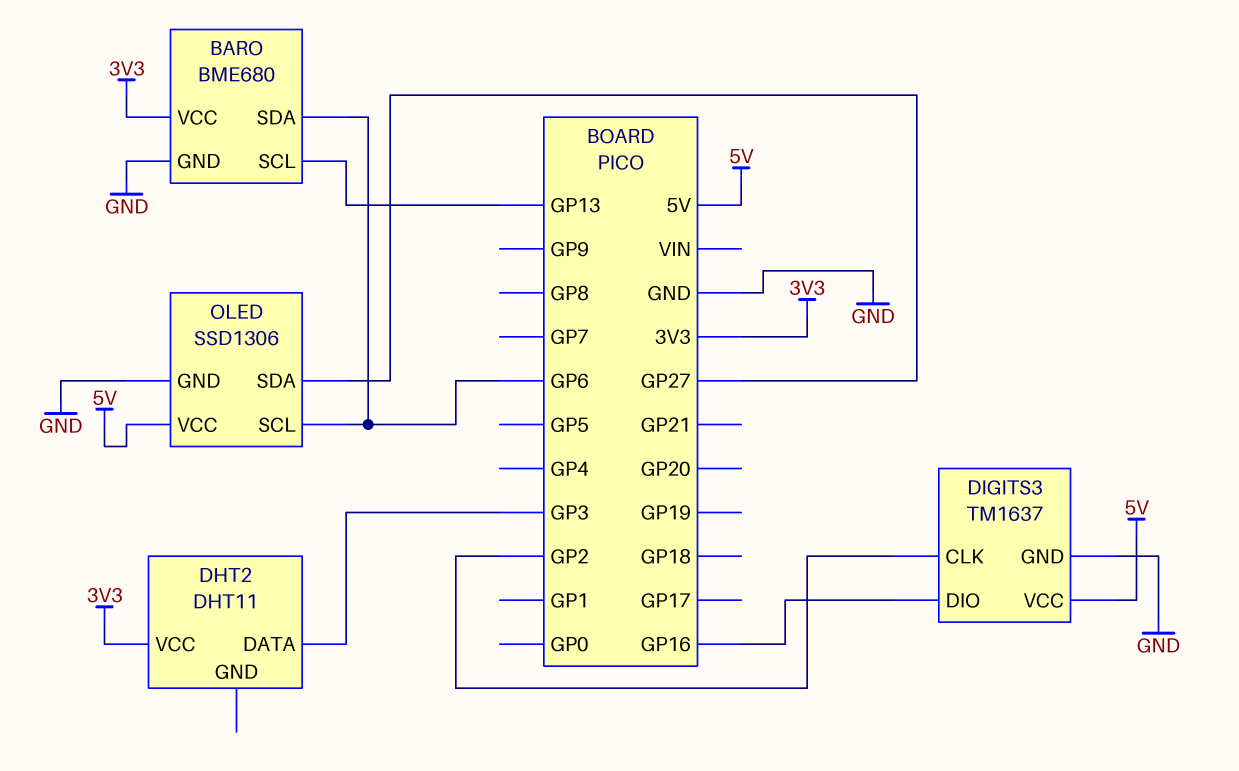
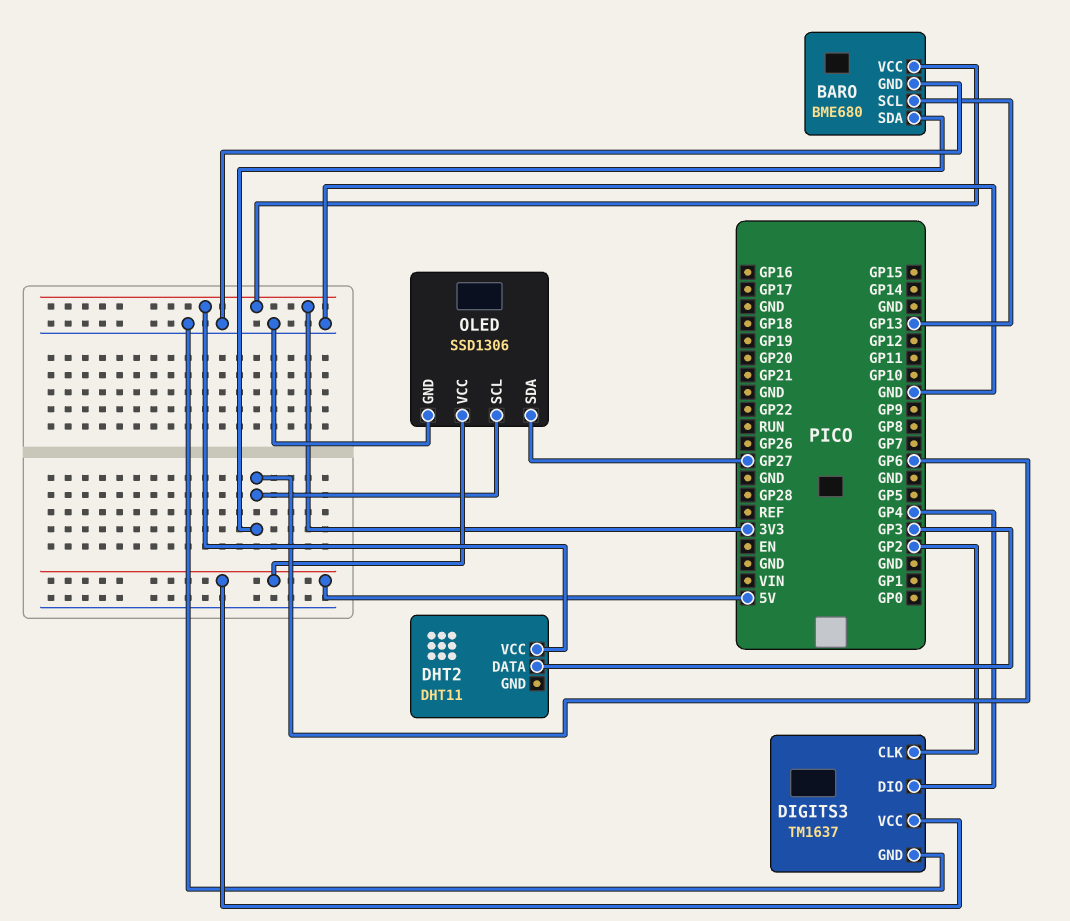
DIGITS3 pin DIO: GP16 -> GP4

